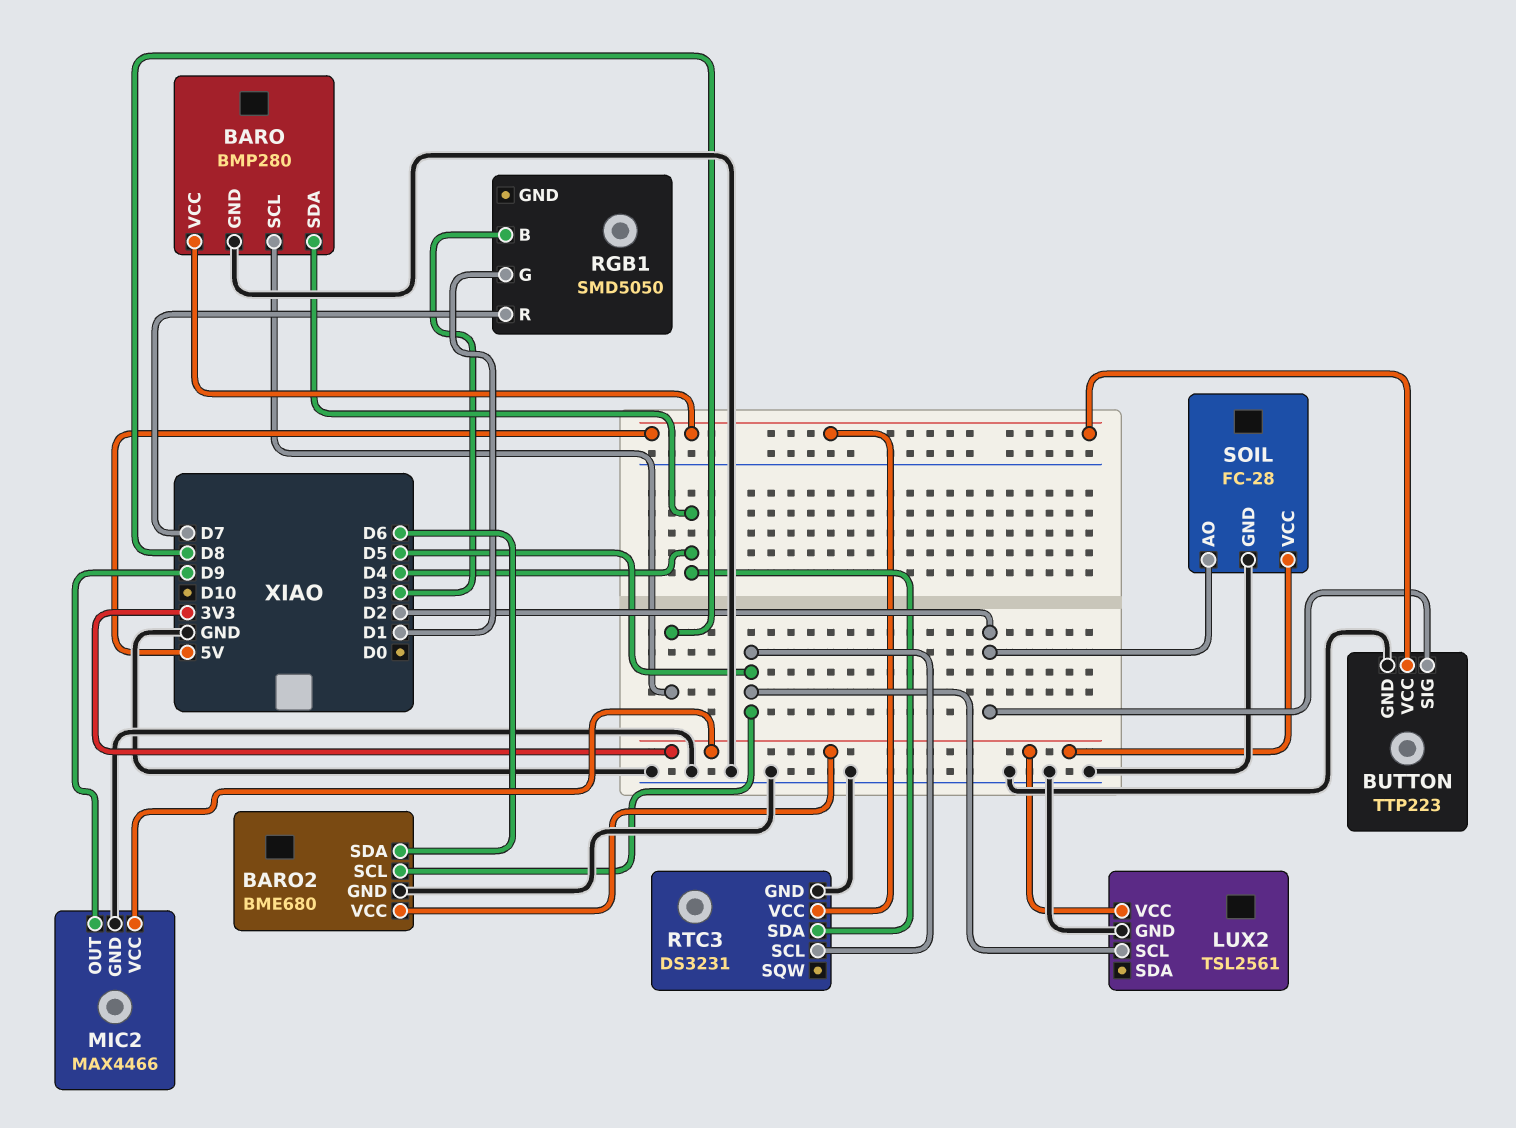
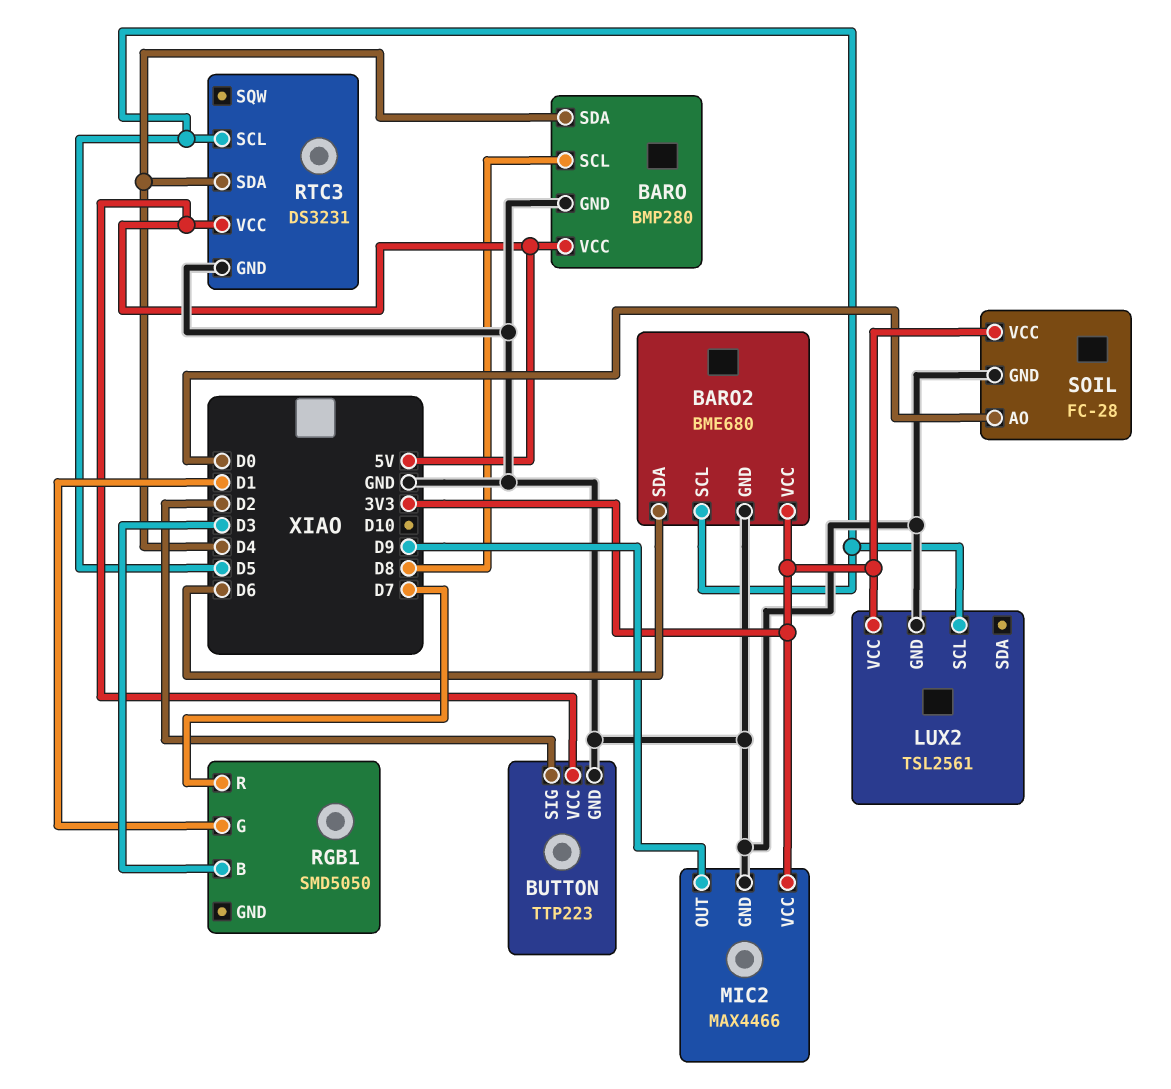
SOIL pin AO: D2 -> D0

